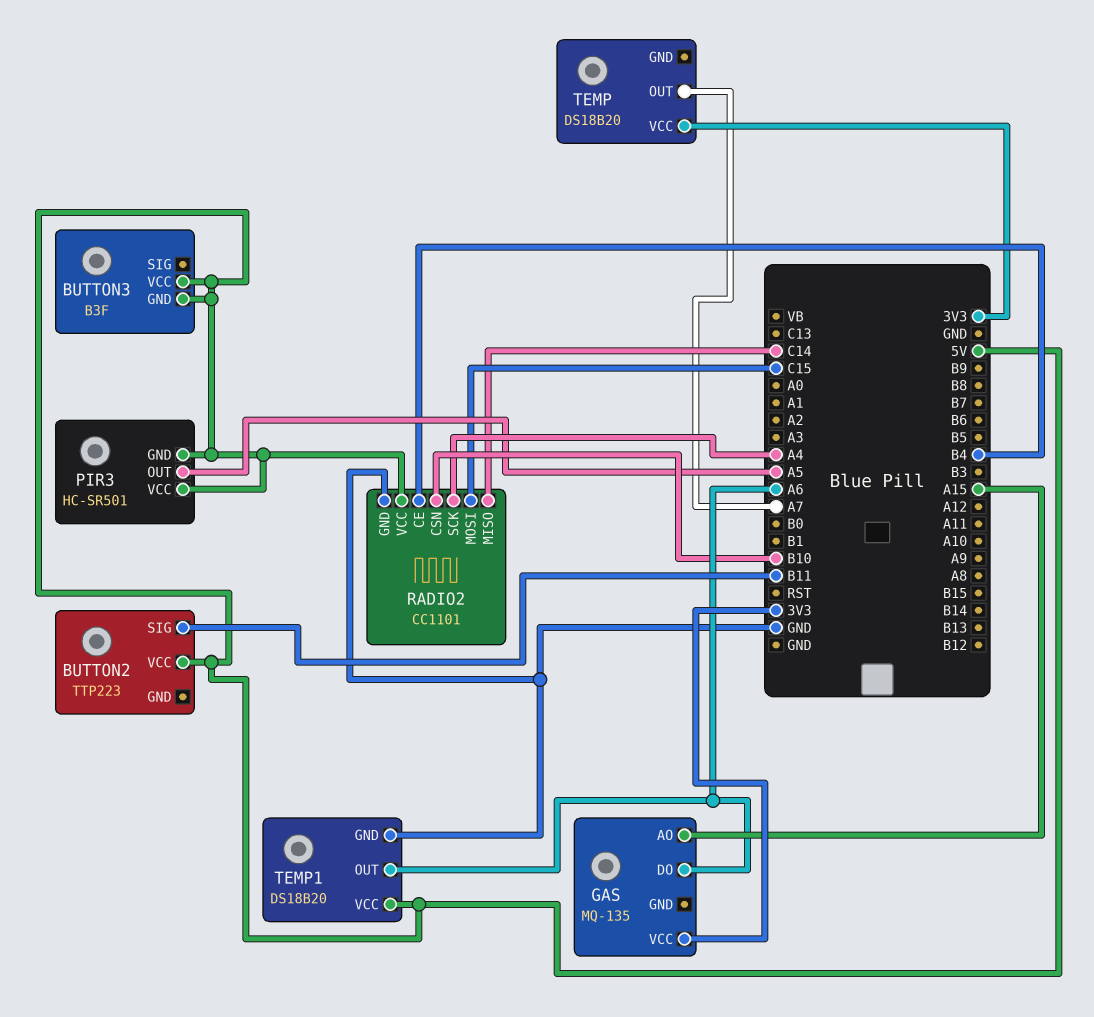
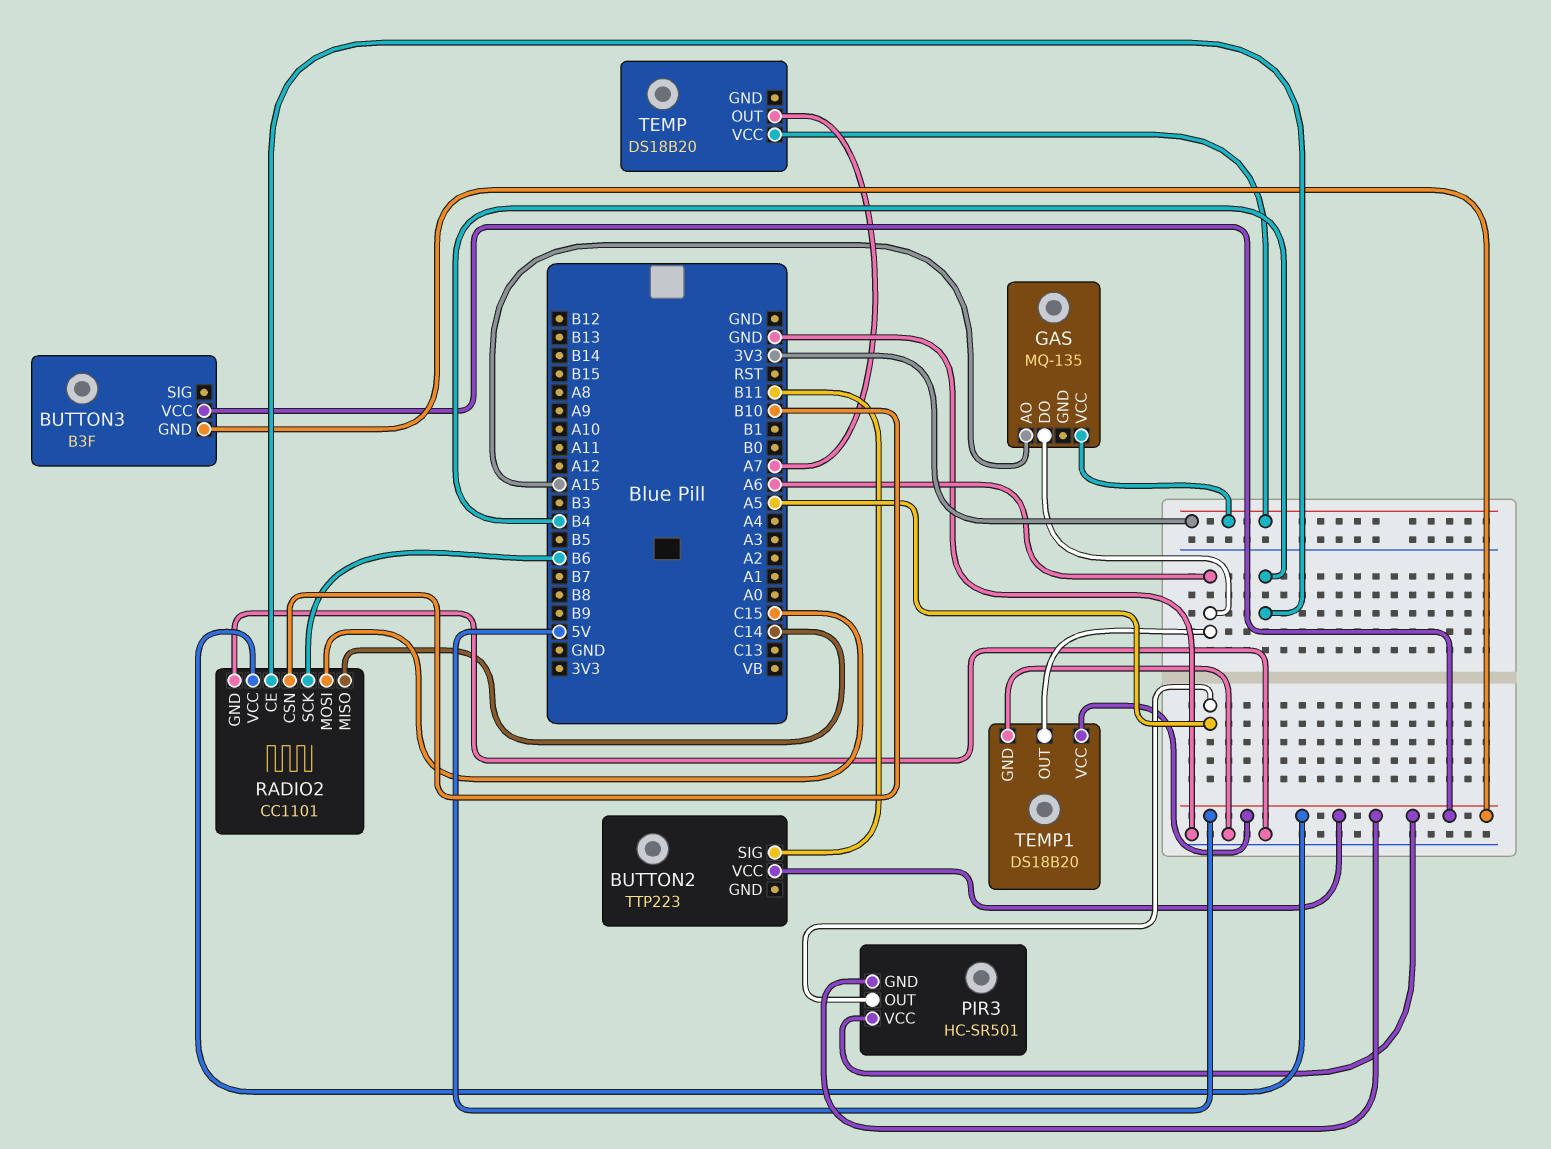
RADIO2 pin SCK: A4 -> B6

